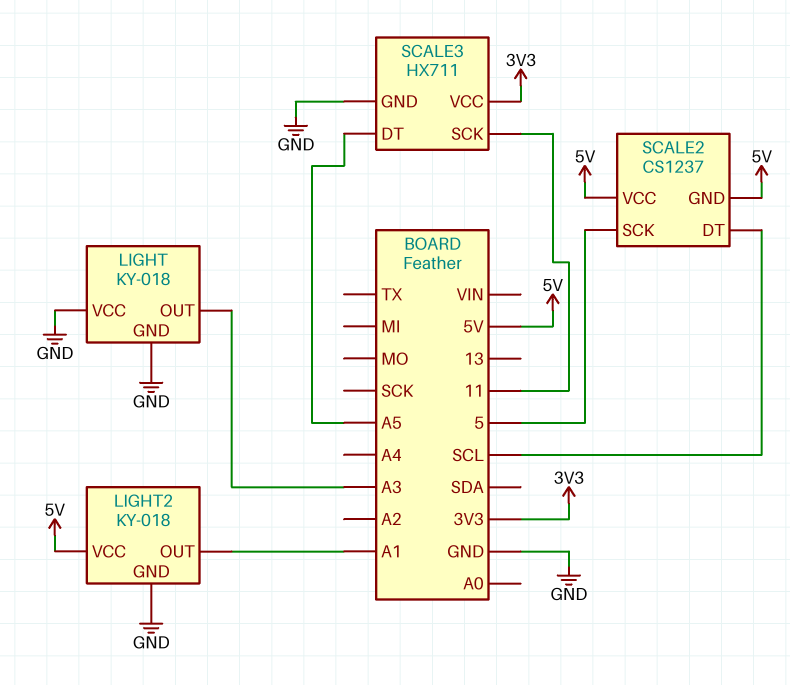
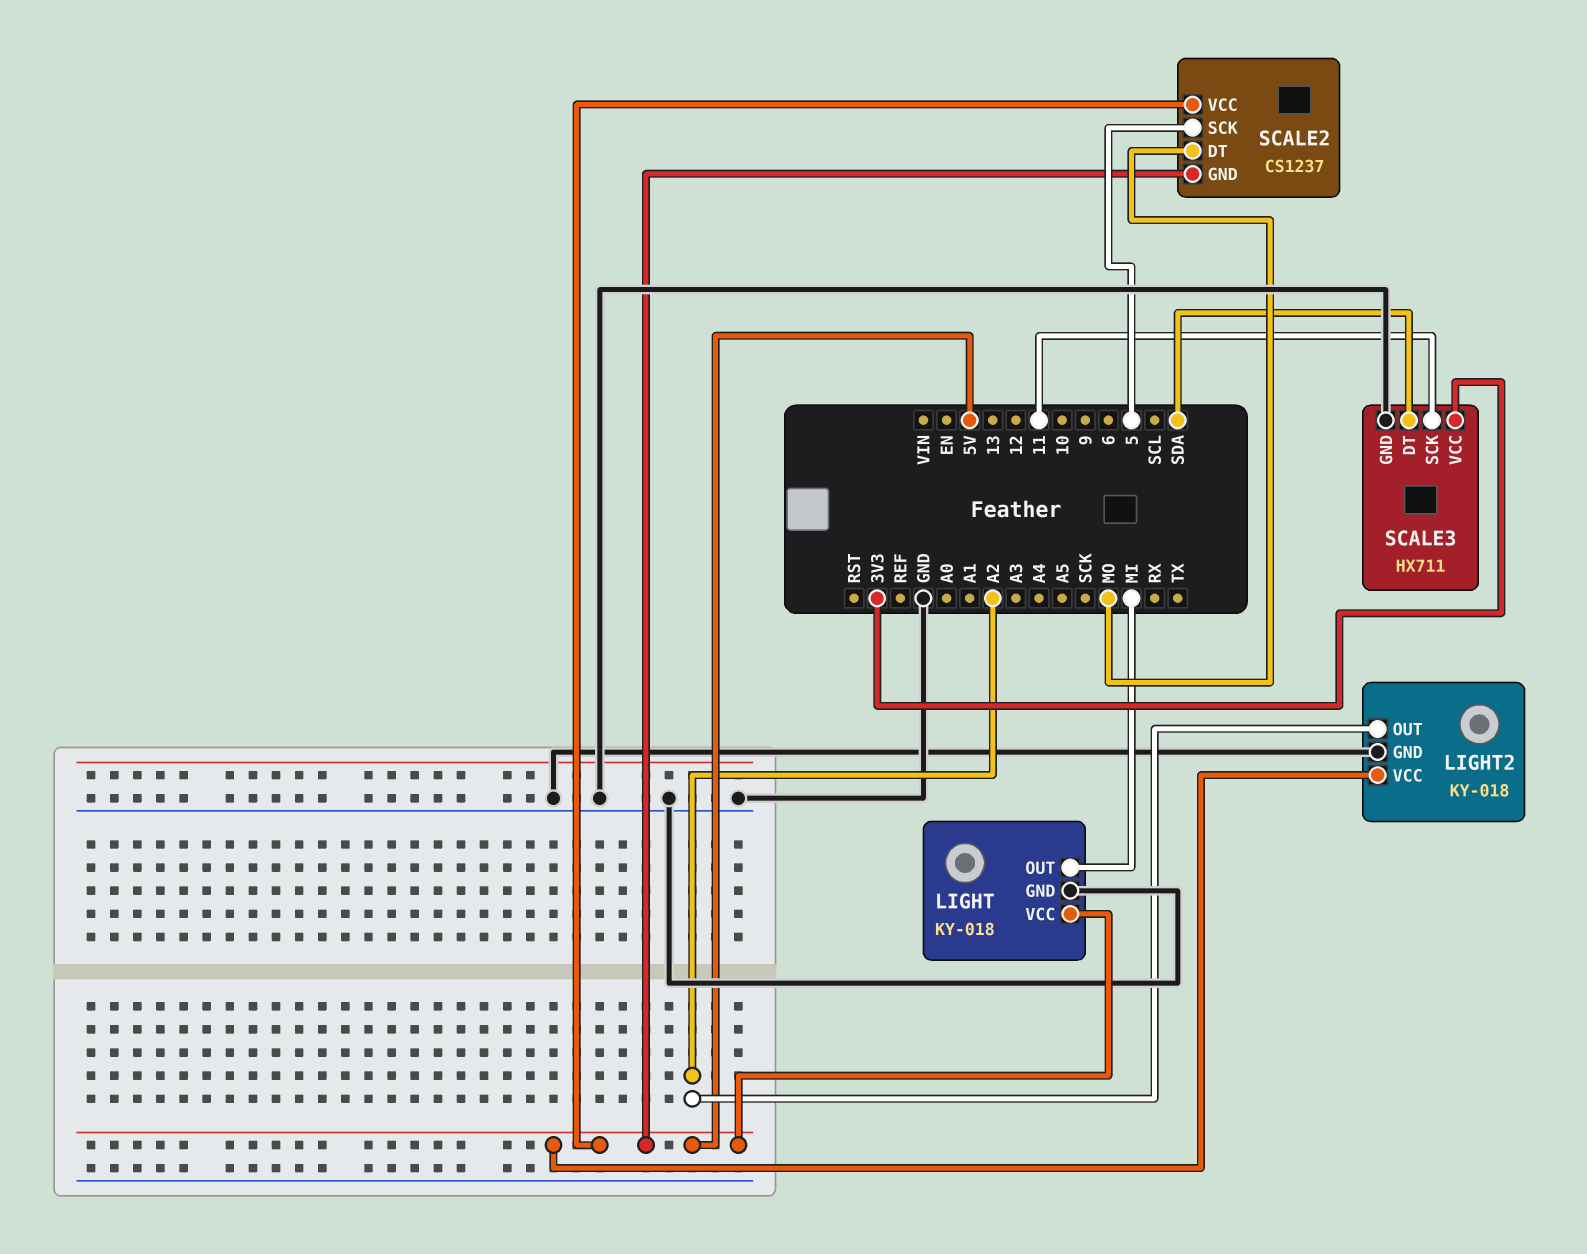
LIGHT pin OUT: A3 -> MI
LIGHT pin VCC: GND -> 5V
LIGHT2 pin OUT: A1 -> A2
SCALE2 pin DT: SCL -> MO
SCALE3 pin DT: A5 -> SDA

